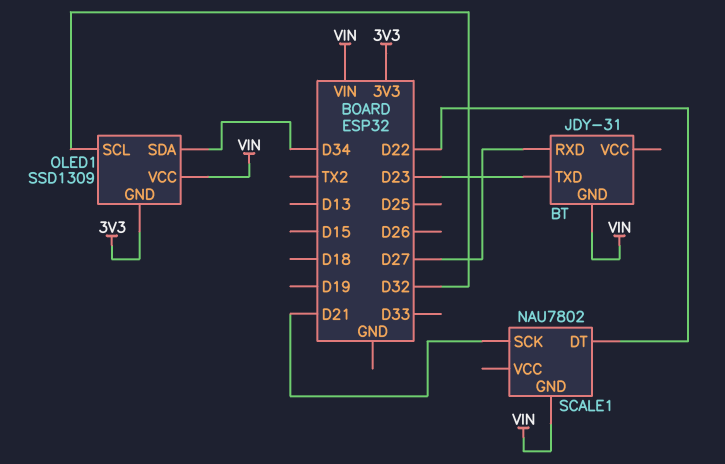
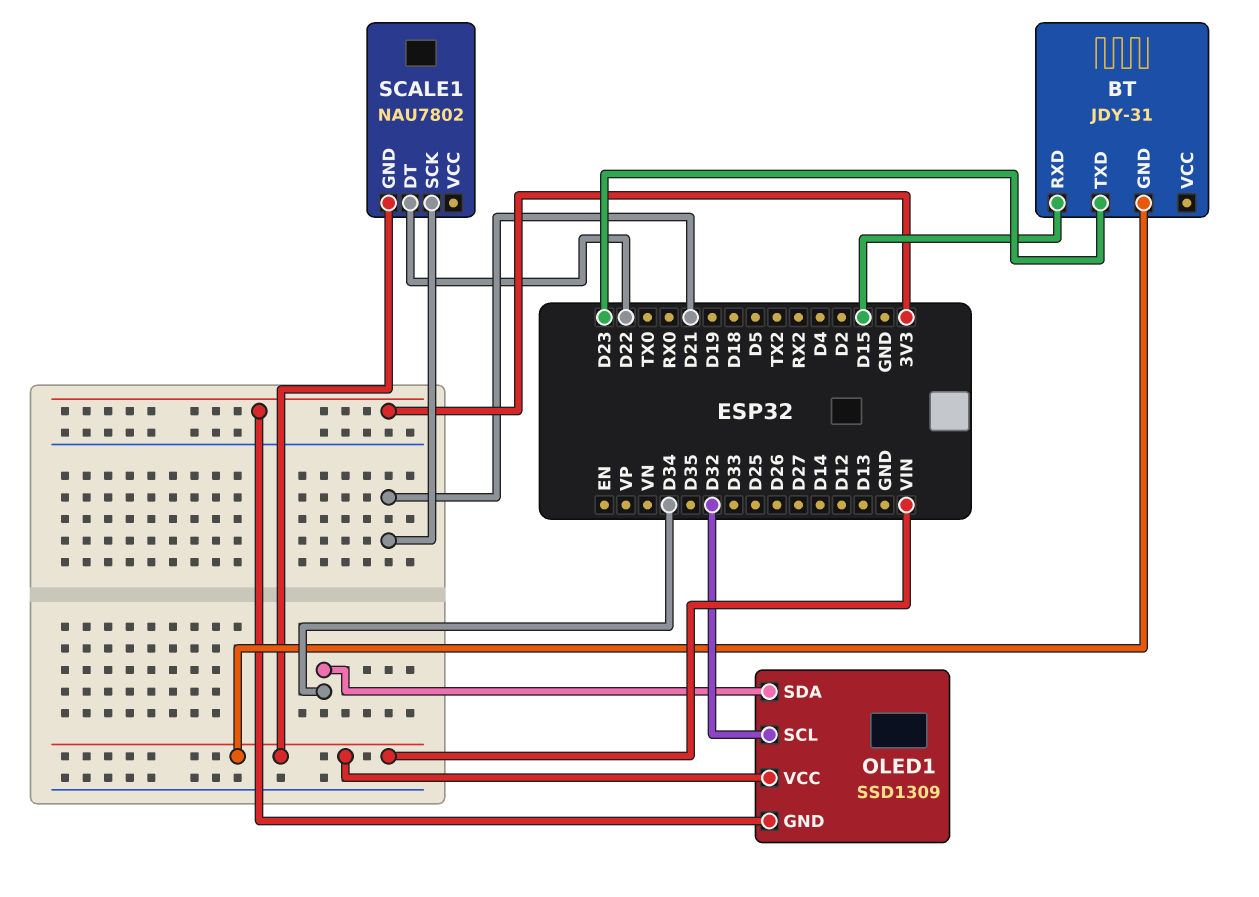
BT pin RXD: D27 -> D15

